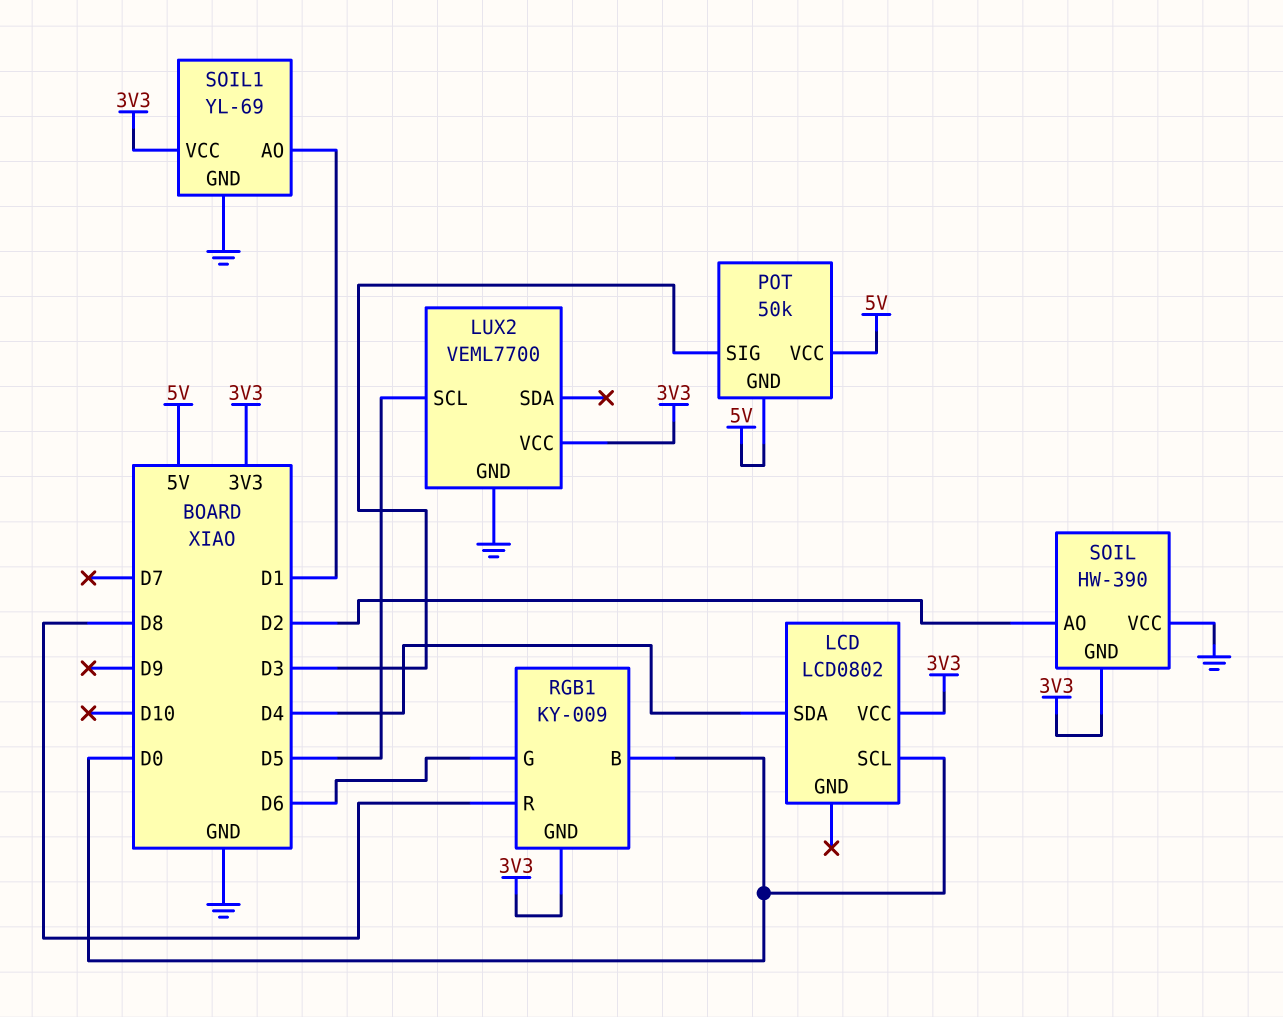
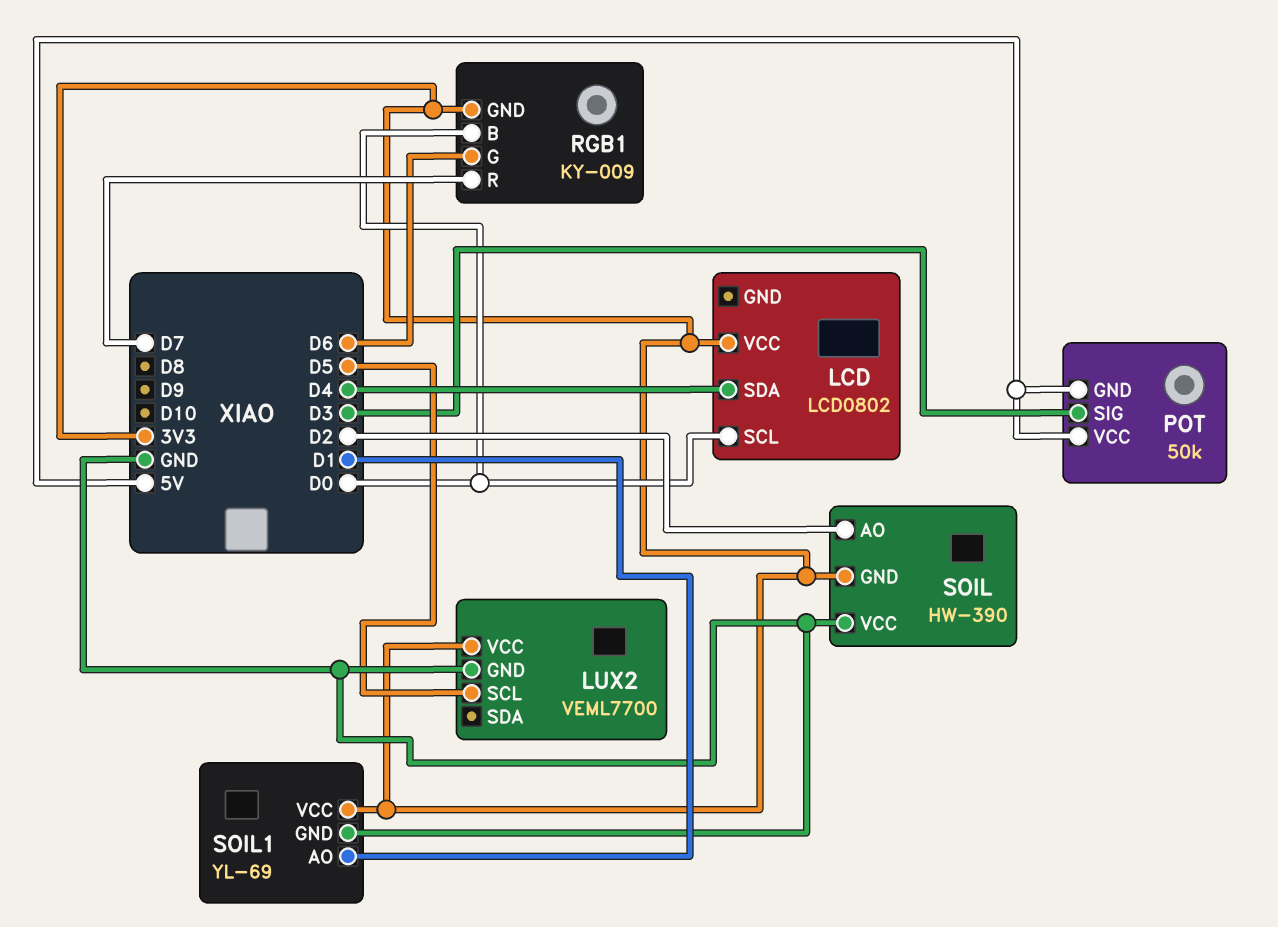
RGB1 pin R: D8 -> D7

